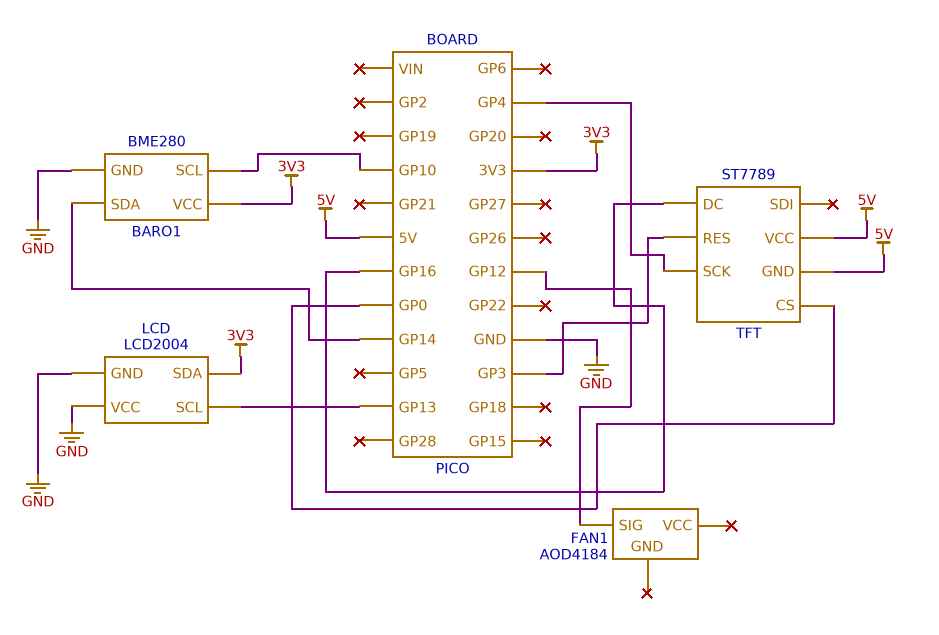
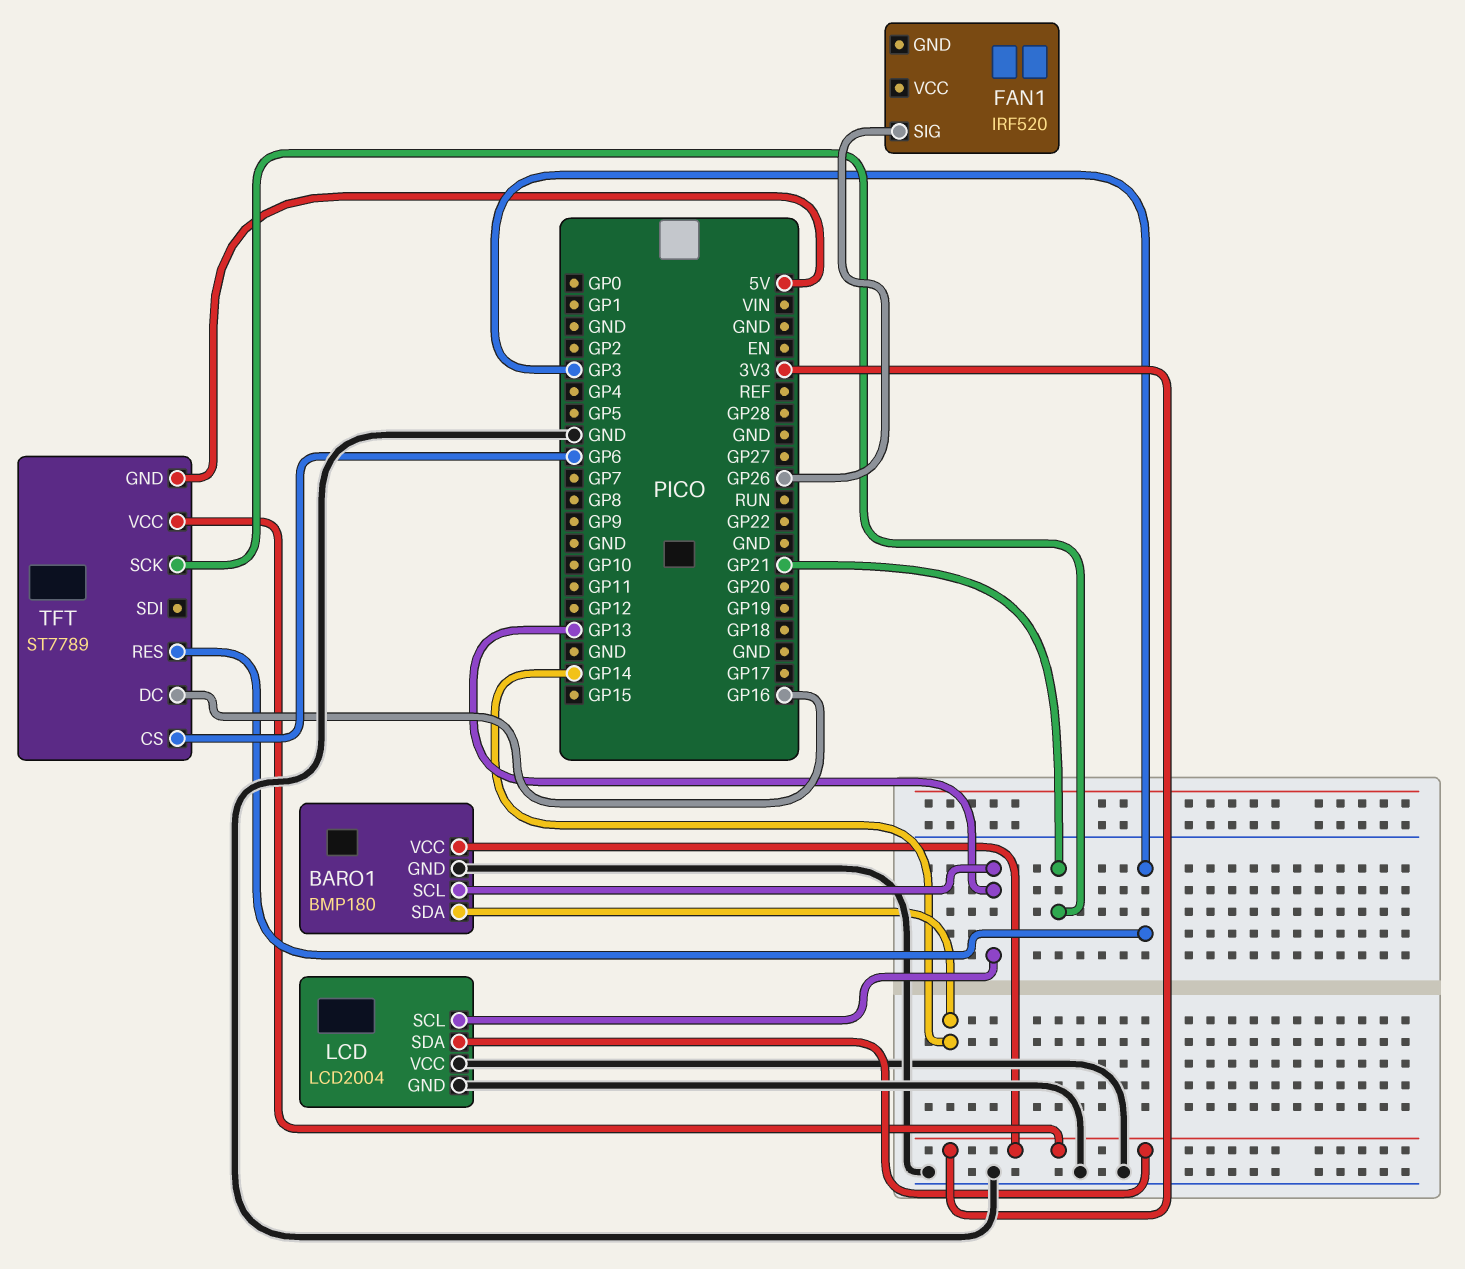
BARO1: BME280 -> BMP180
BARO1 pin SCL: GP10 -> GP13
FAN1: AOD4184 -> IRF520
FAN1 pin SIG: GP12 -> GP26
TFT pin CS: GP0 -> GP6
TFT pin SCK: GP4 -> GP21
TFT pin VCC: 5V -> 3V3

